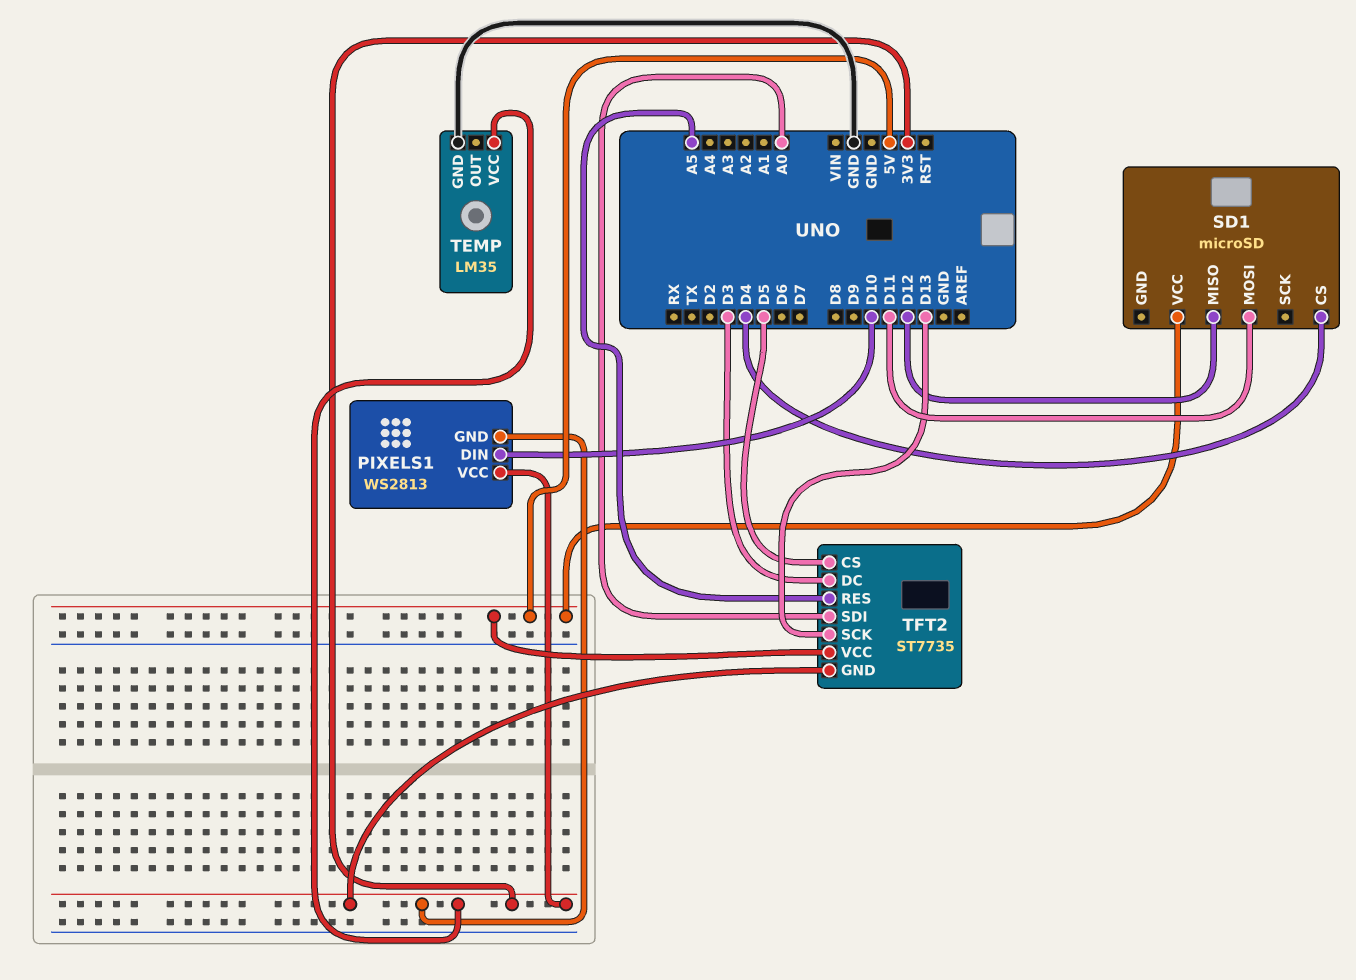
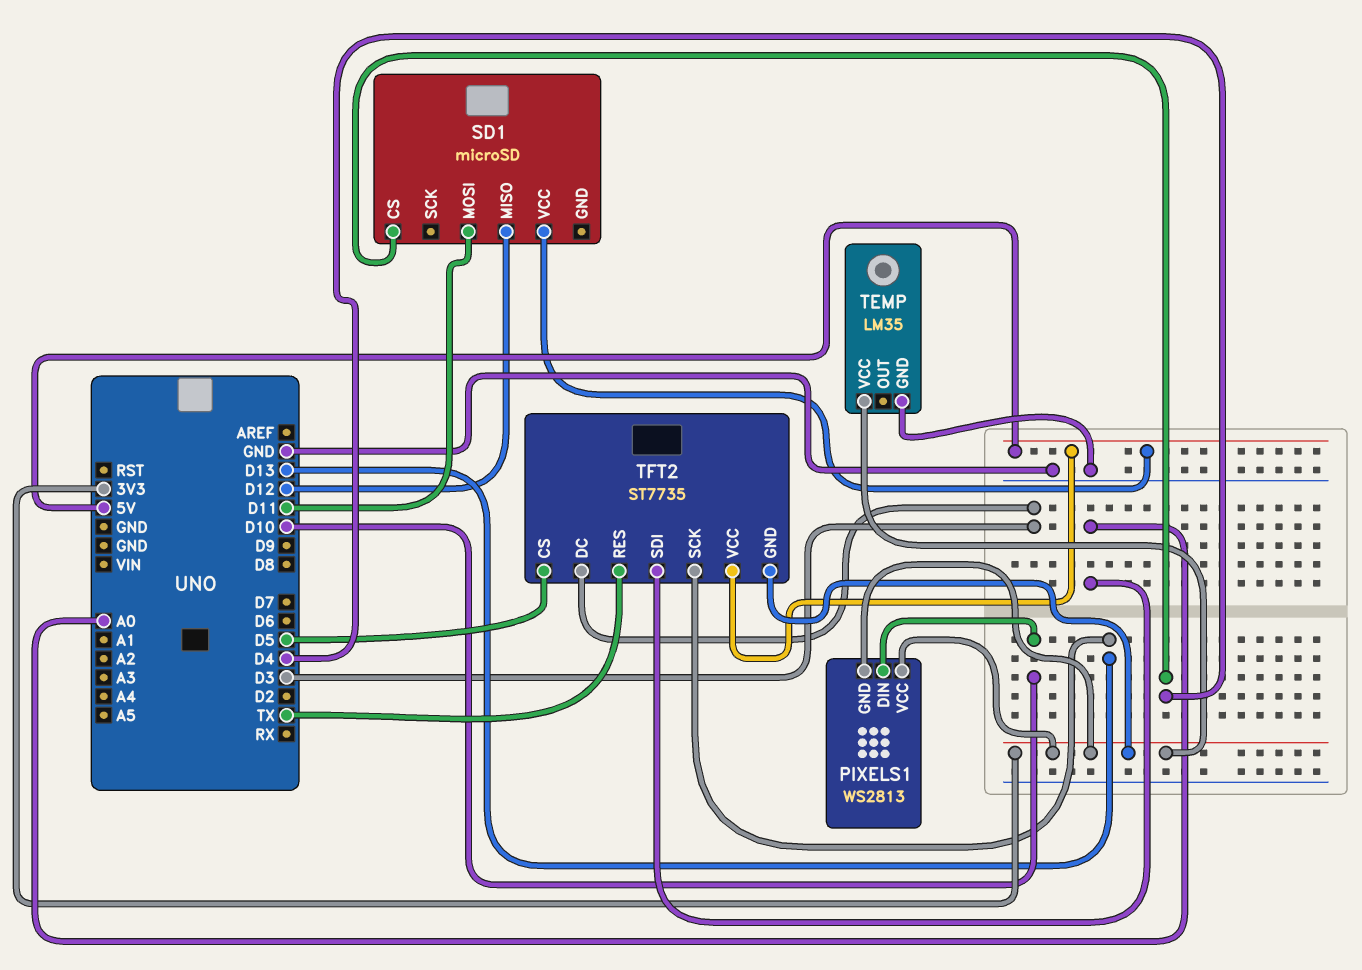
TFT2 pin RES: A5 -> TX

